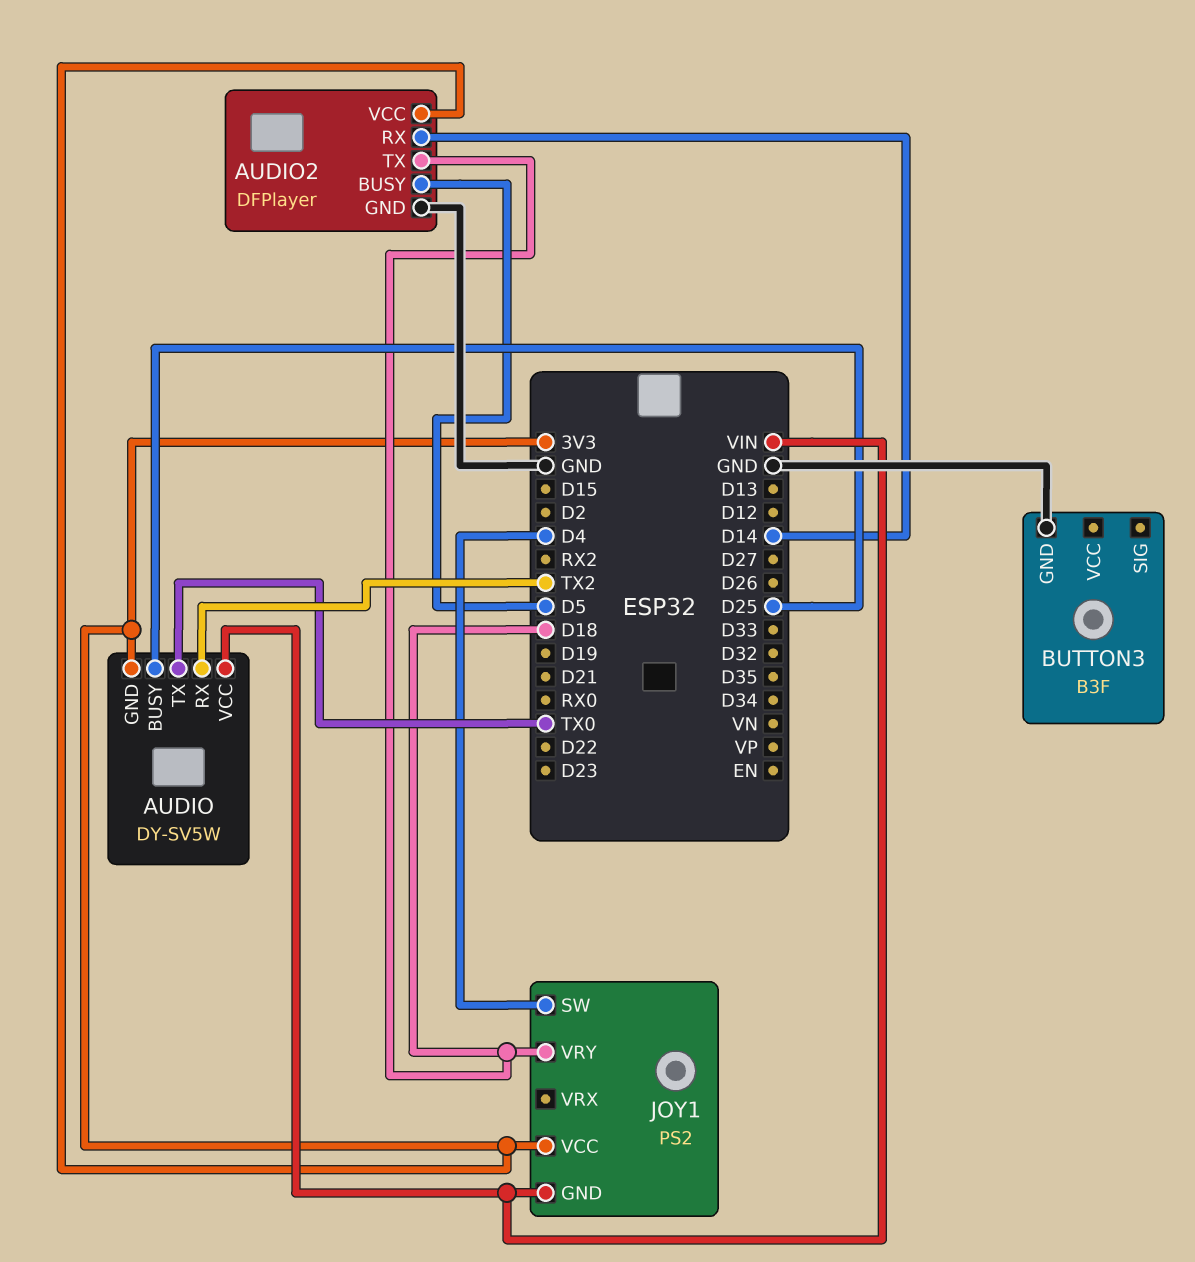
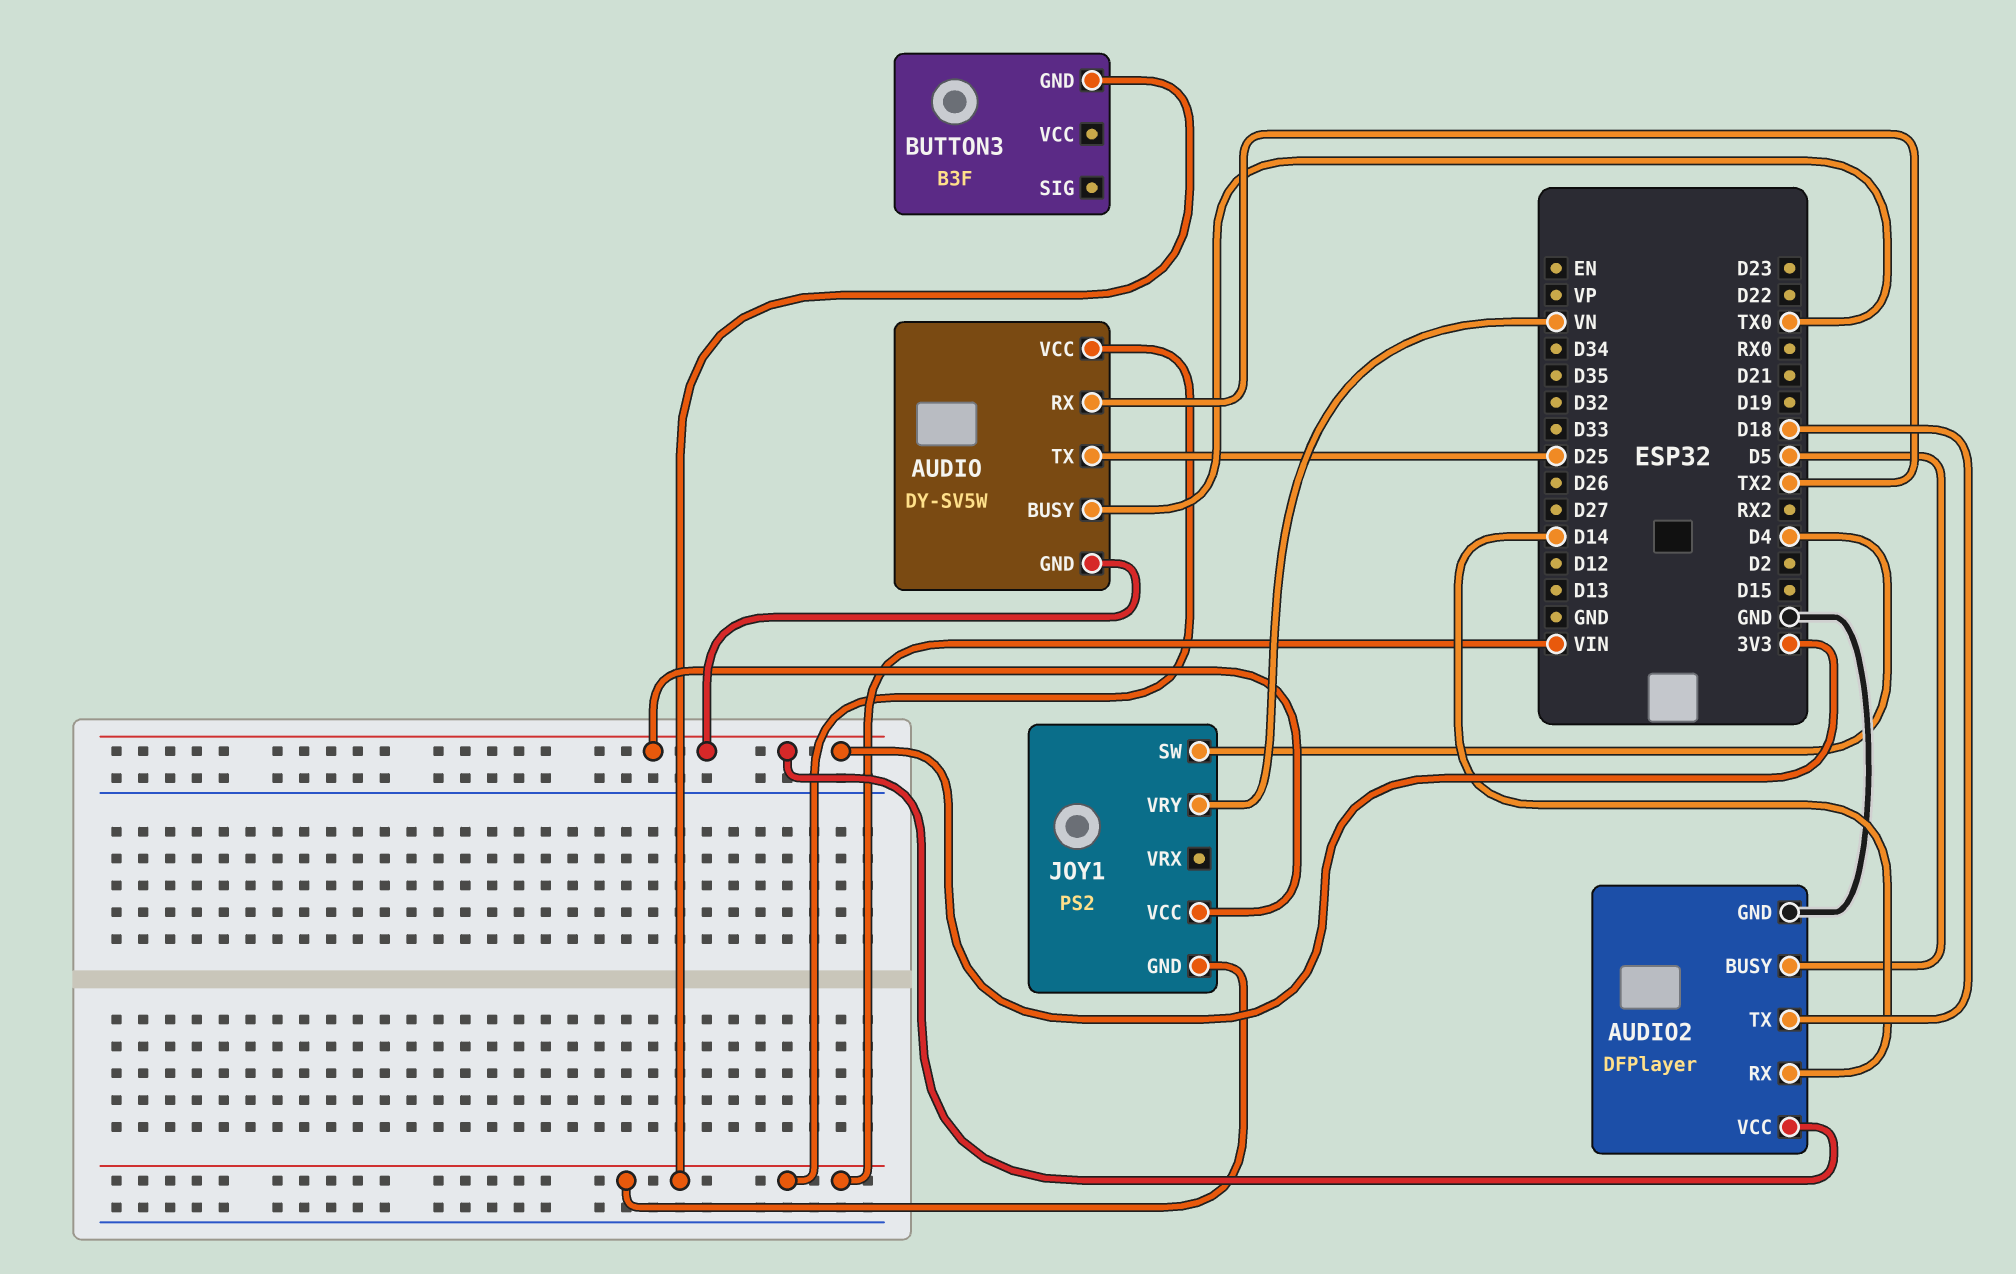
AUDIO pin BUSY: D25 -> TX0
AUDIO pin TX: TX0 -> D25
BUTTON3 pin GND: GND -> VIN
JOY1 pin VRY: D18 -> VN

